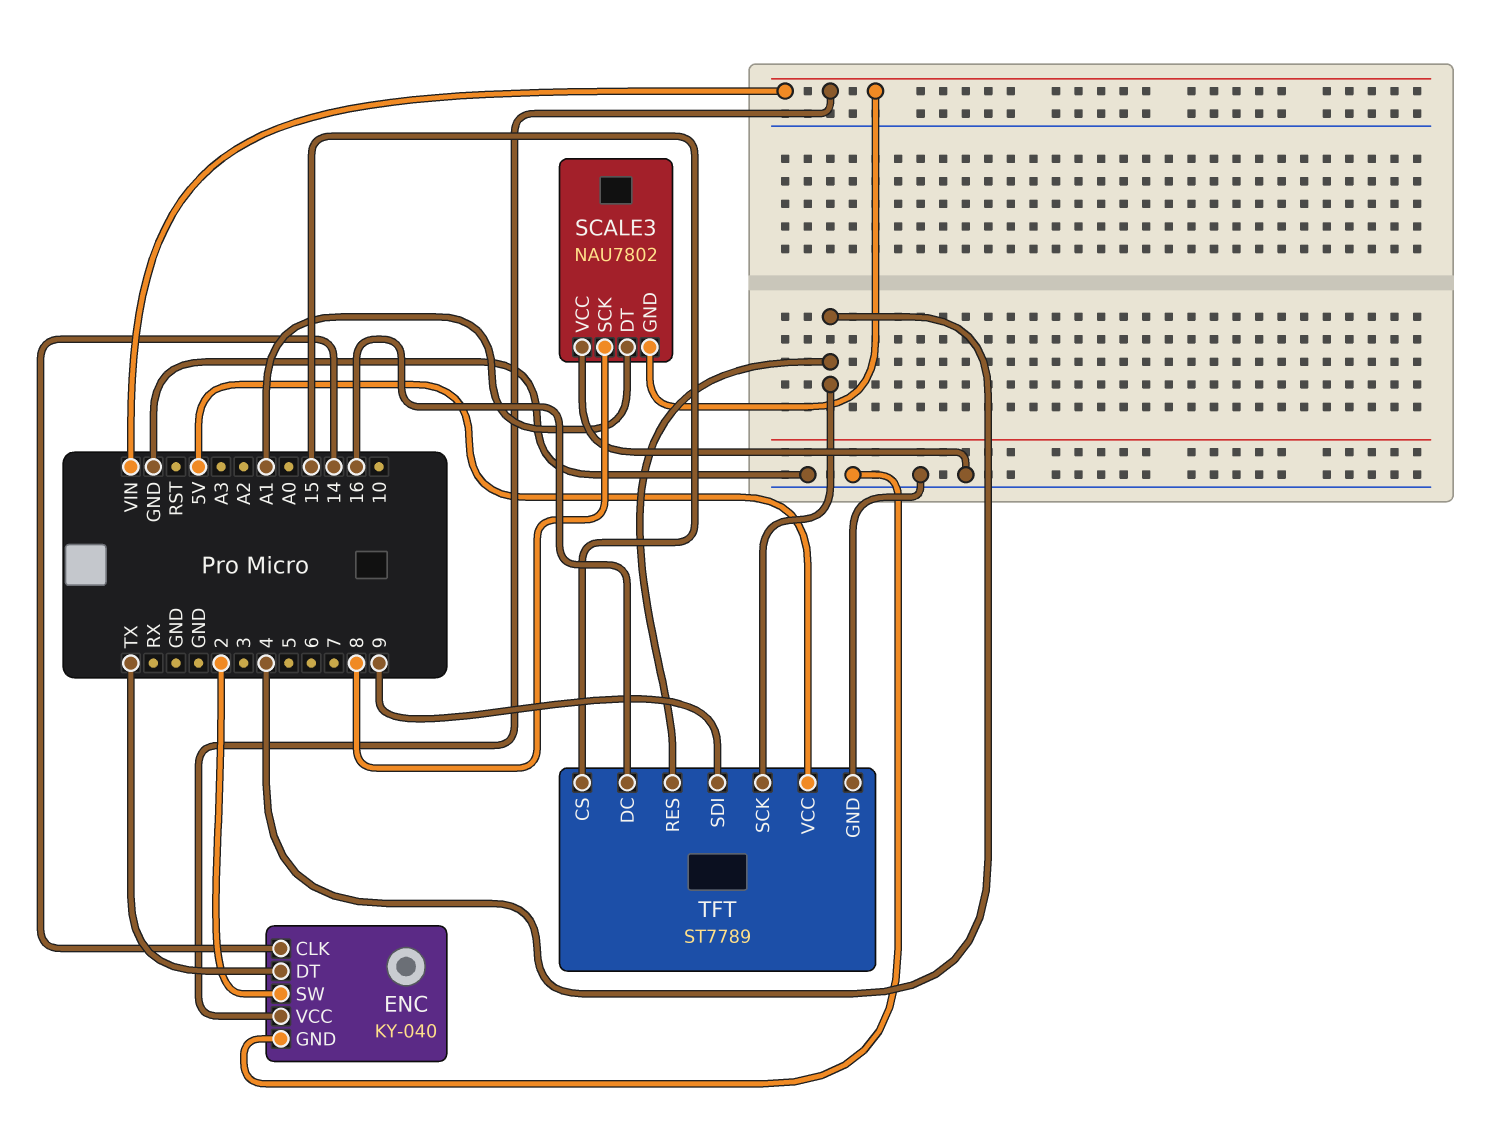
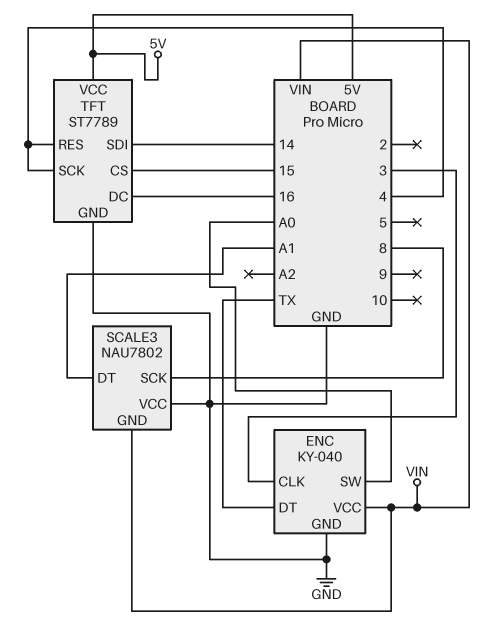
ENC pin CLK: 14 -> 3
ENC pin SW: 2 -> A0
TFT pin SDI: 9 -> 14

